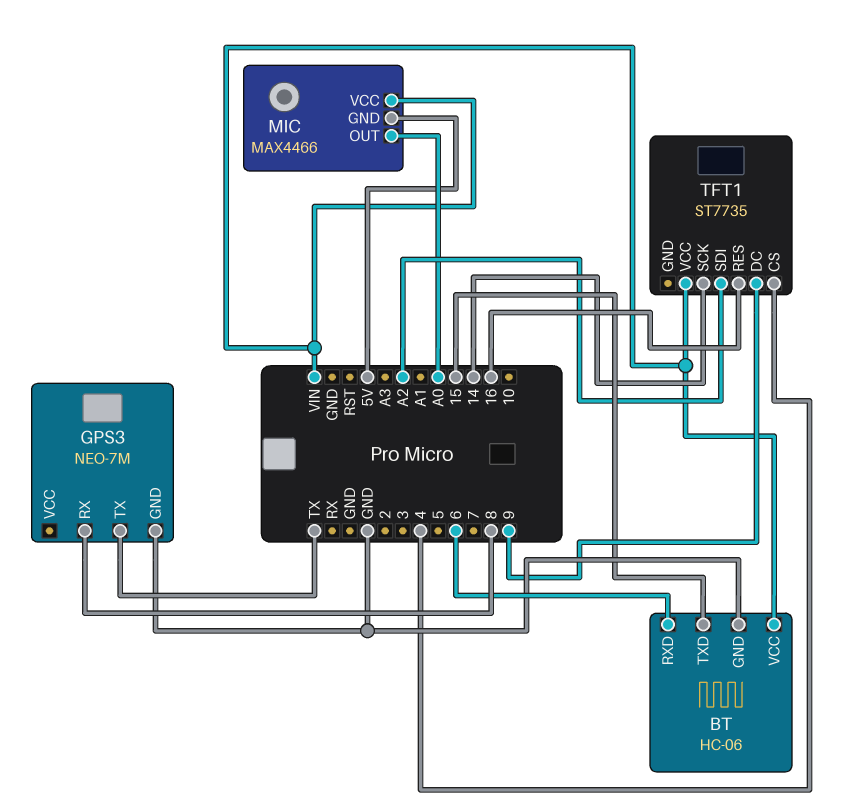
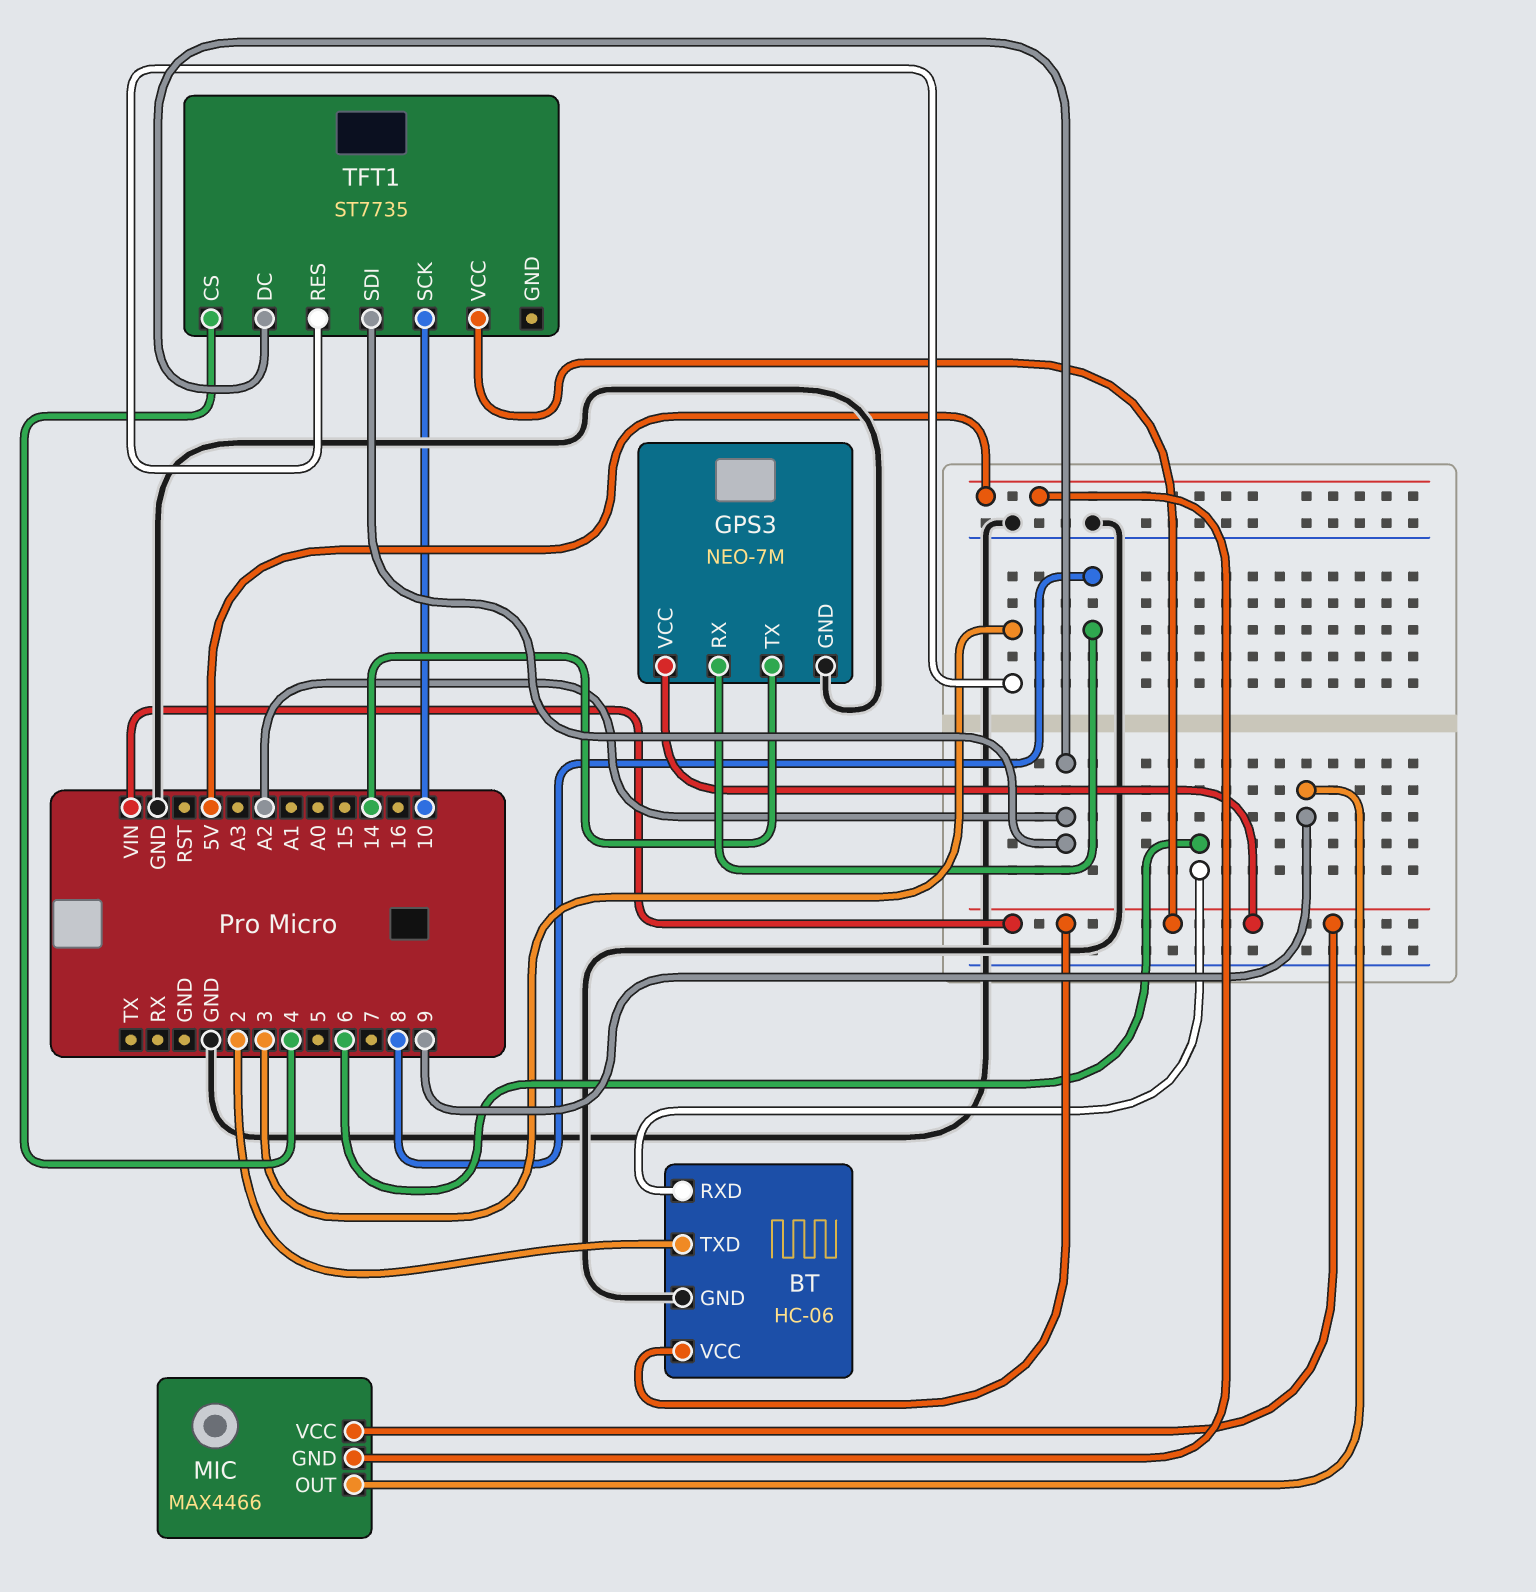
BT pin TXD: 15 -> 2
GPS3 pin TX: TX -> 14
GPS3 pin VCC: none -> VIN
MIC pin OUT: A0 -> 9
TFT1 pin DC: 9 -> A2
TFT1 pin RES: 16 -> 3
TFT1 pin SCK: 14 -> 10

